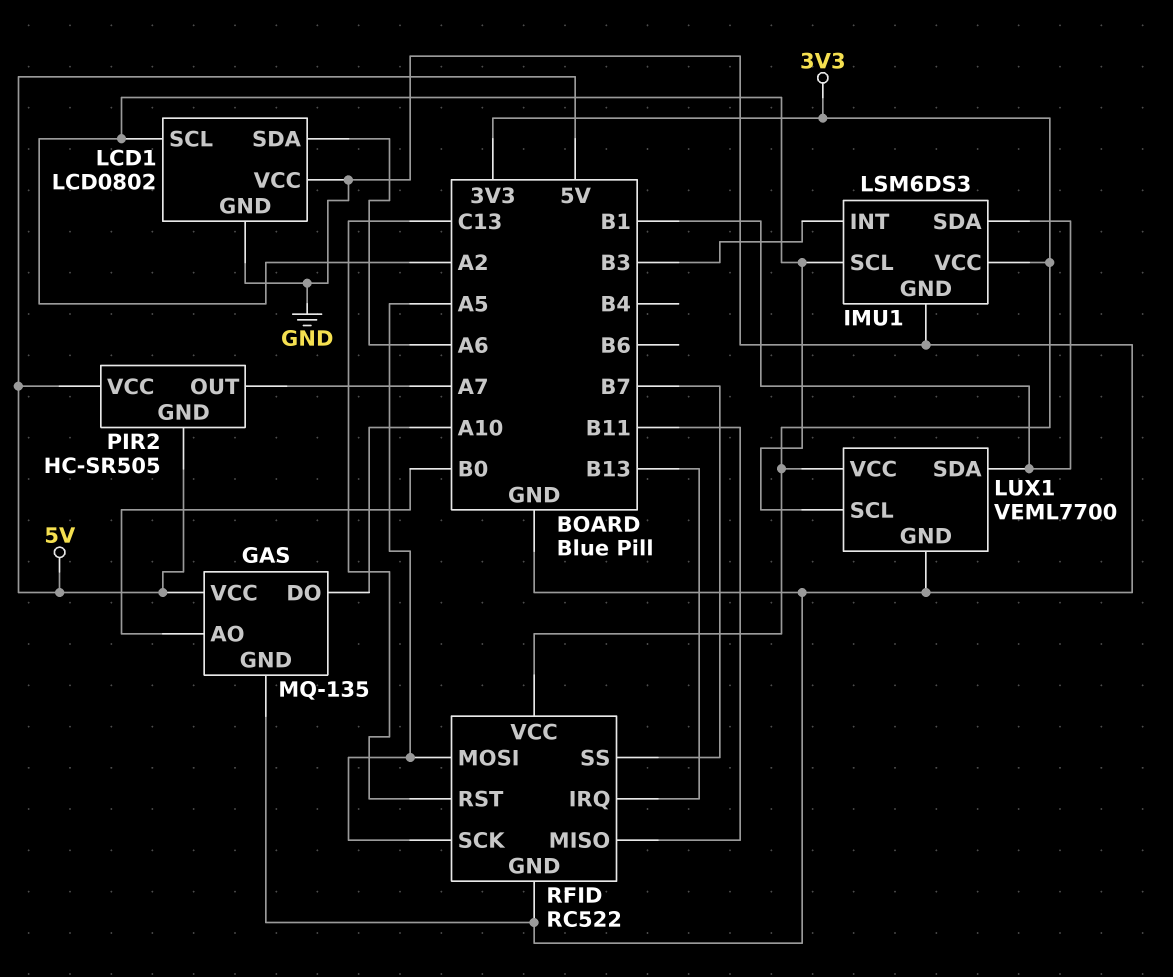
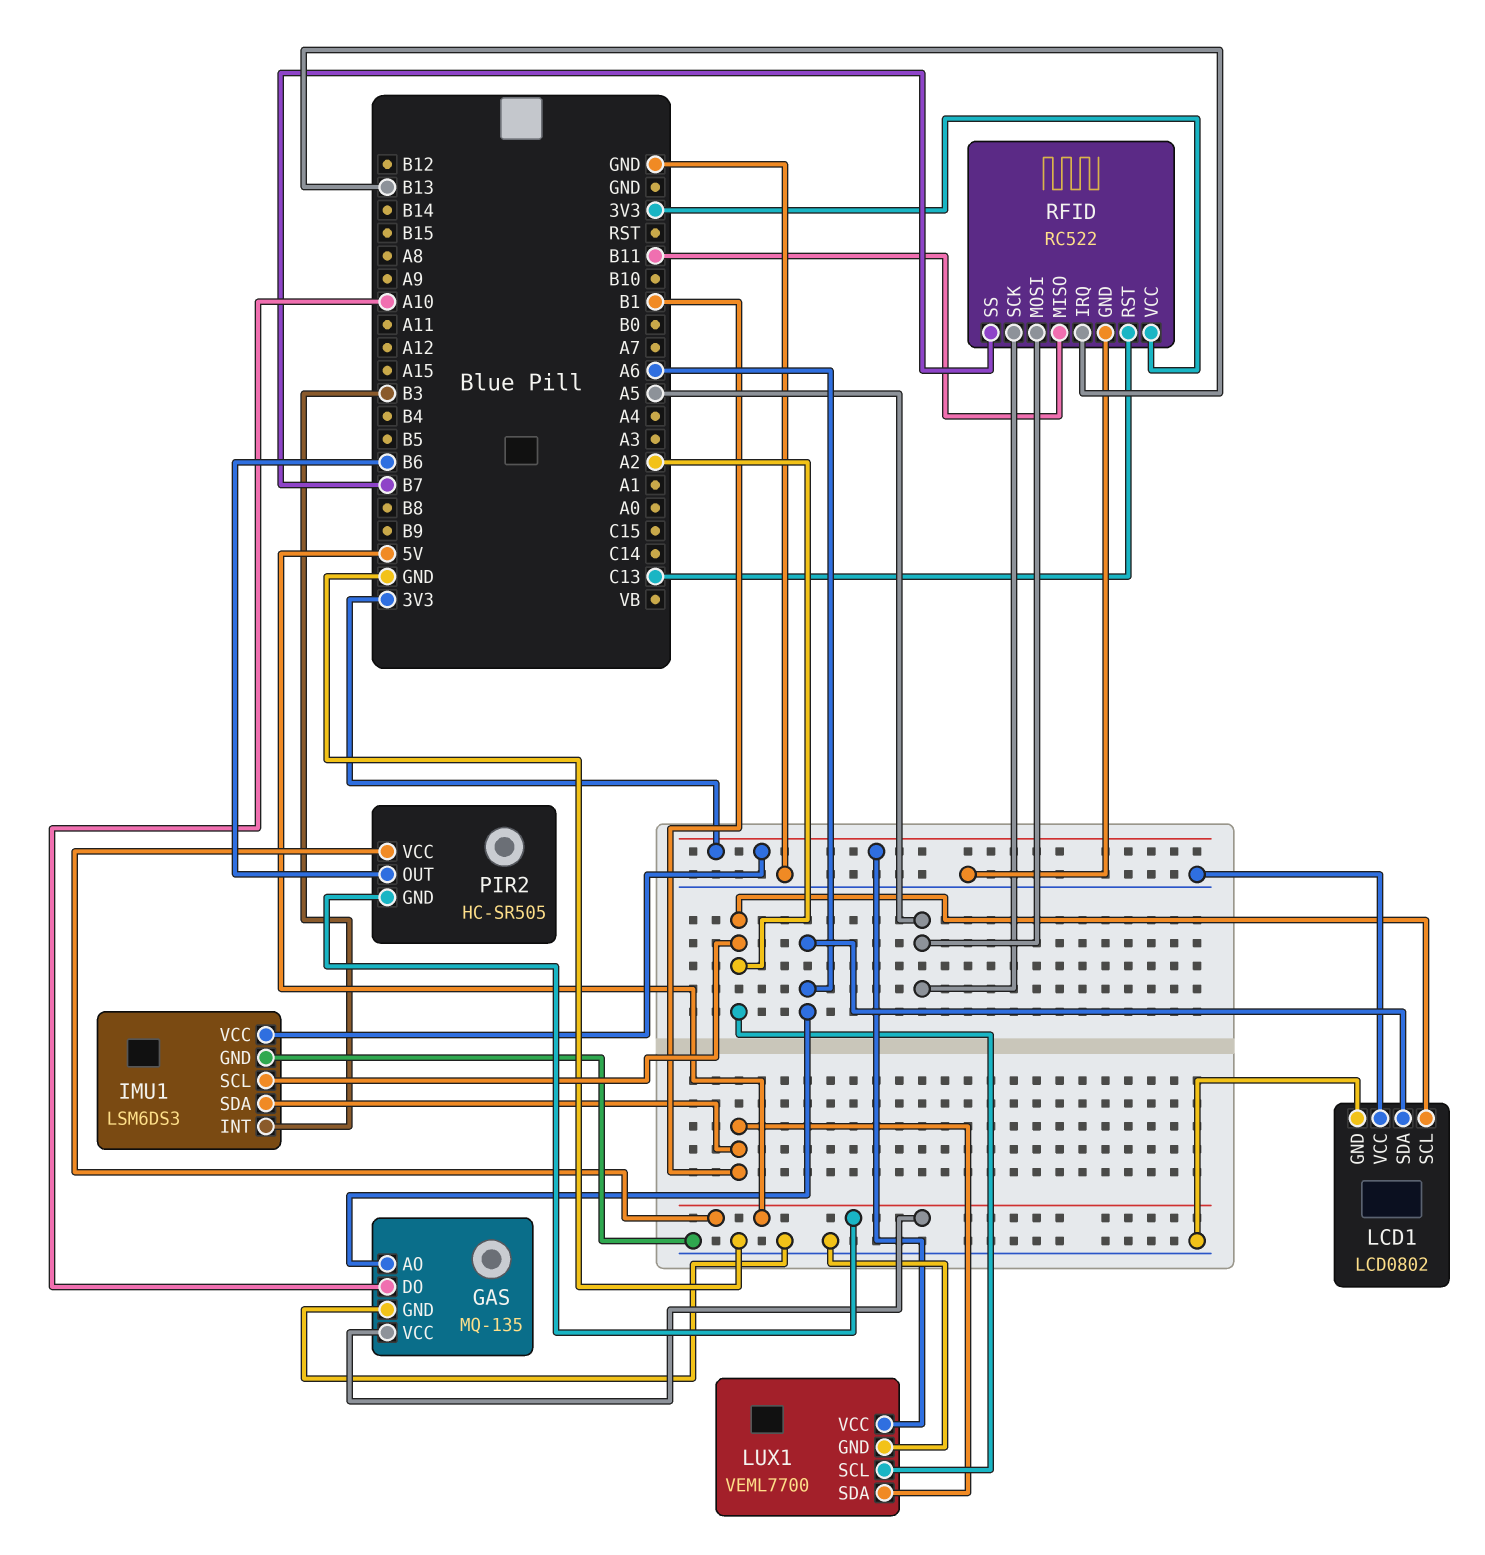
GAS pin AO: B0 -> A6
PIR2 pin OUT: A7 -> B6

